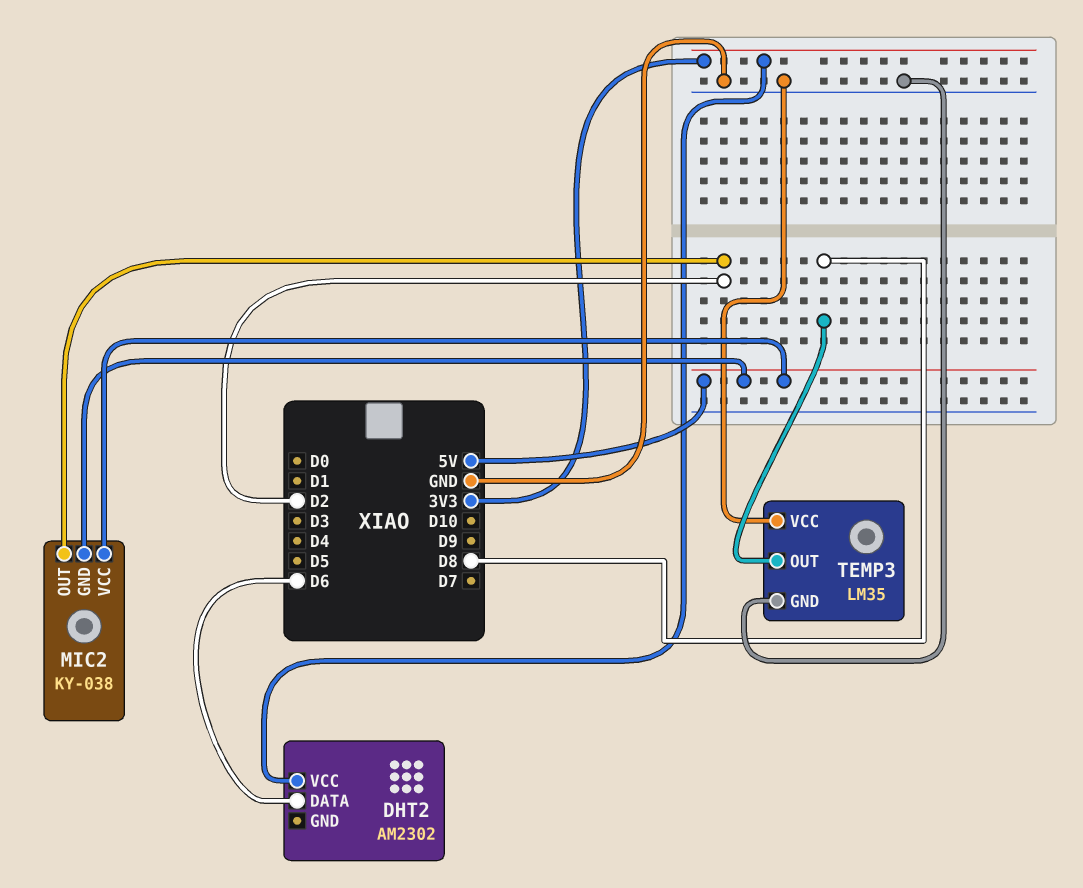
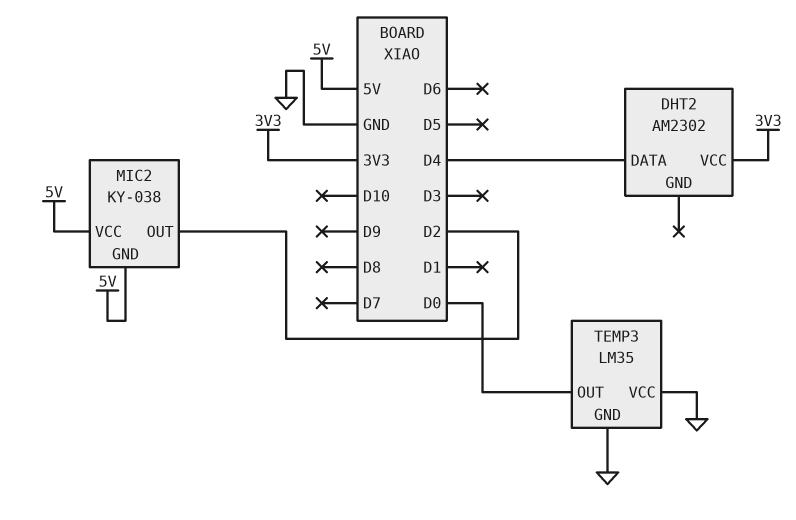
DHT2 pin DATA: D6 -> D4
TEMP3 pin OUT: D8 -> D0

